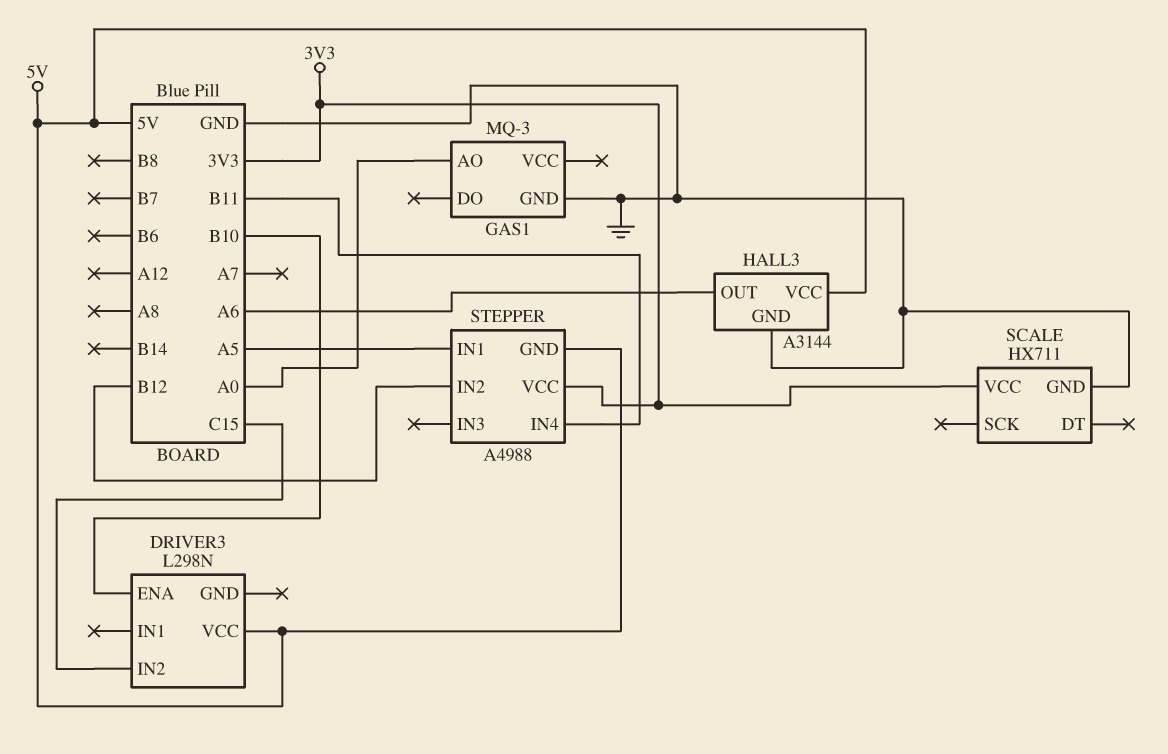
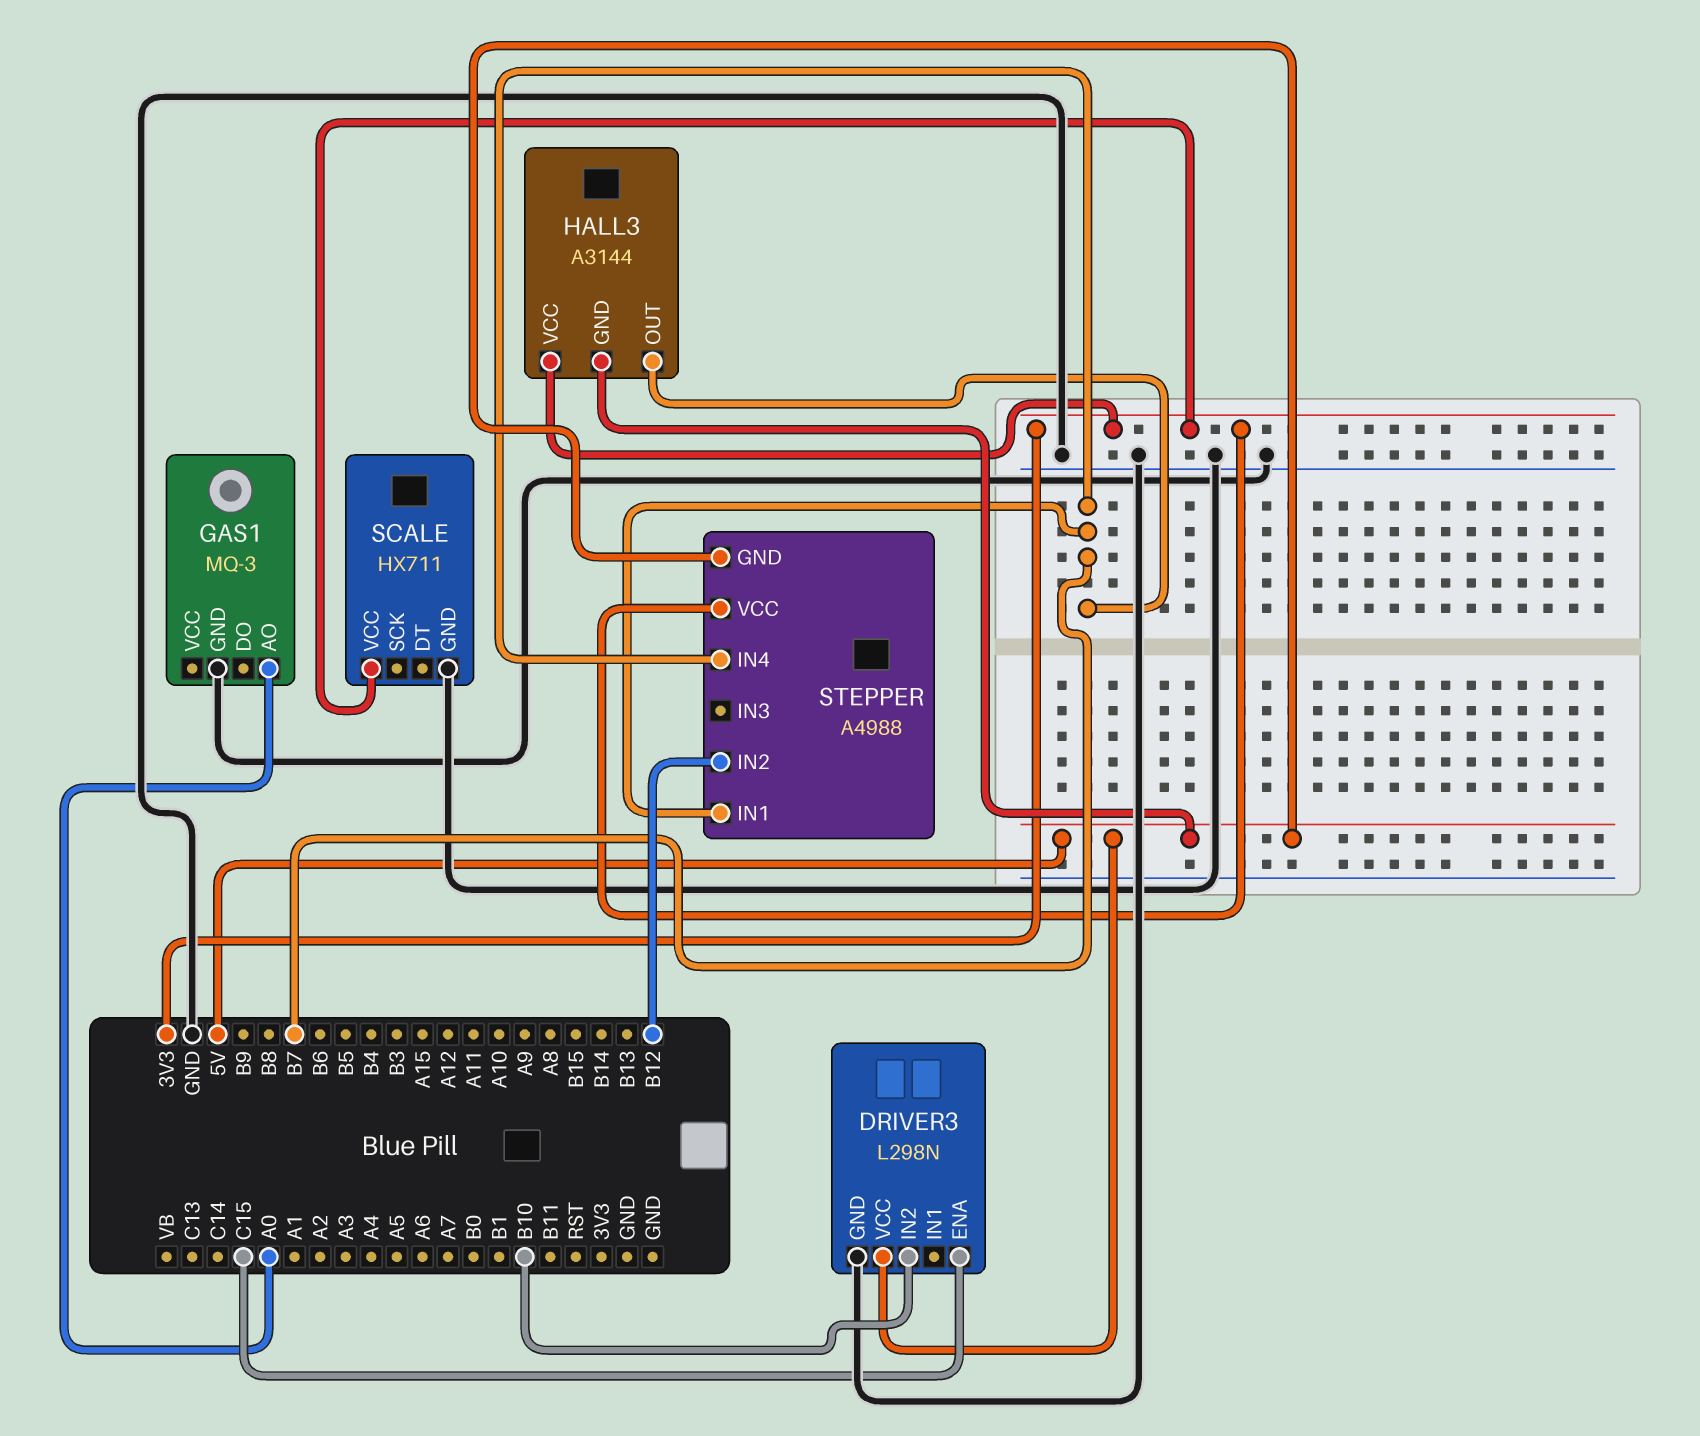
DRIVER3 pin ENA: B10 -> C15
DRIVER3 pin GND: none -> GND
DRIVER3 pin IN2: C15 -> B10
HALL3 pin GND: GND -> 5V
HALL3 pin OUT: A6 -> B7
HALL3 pin VCC: 5V -> 3V3
STEPPER pin IN1: A5 -> B7
STEPPER pin IN4: B11 -> B7

